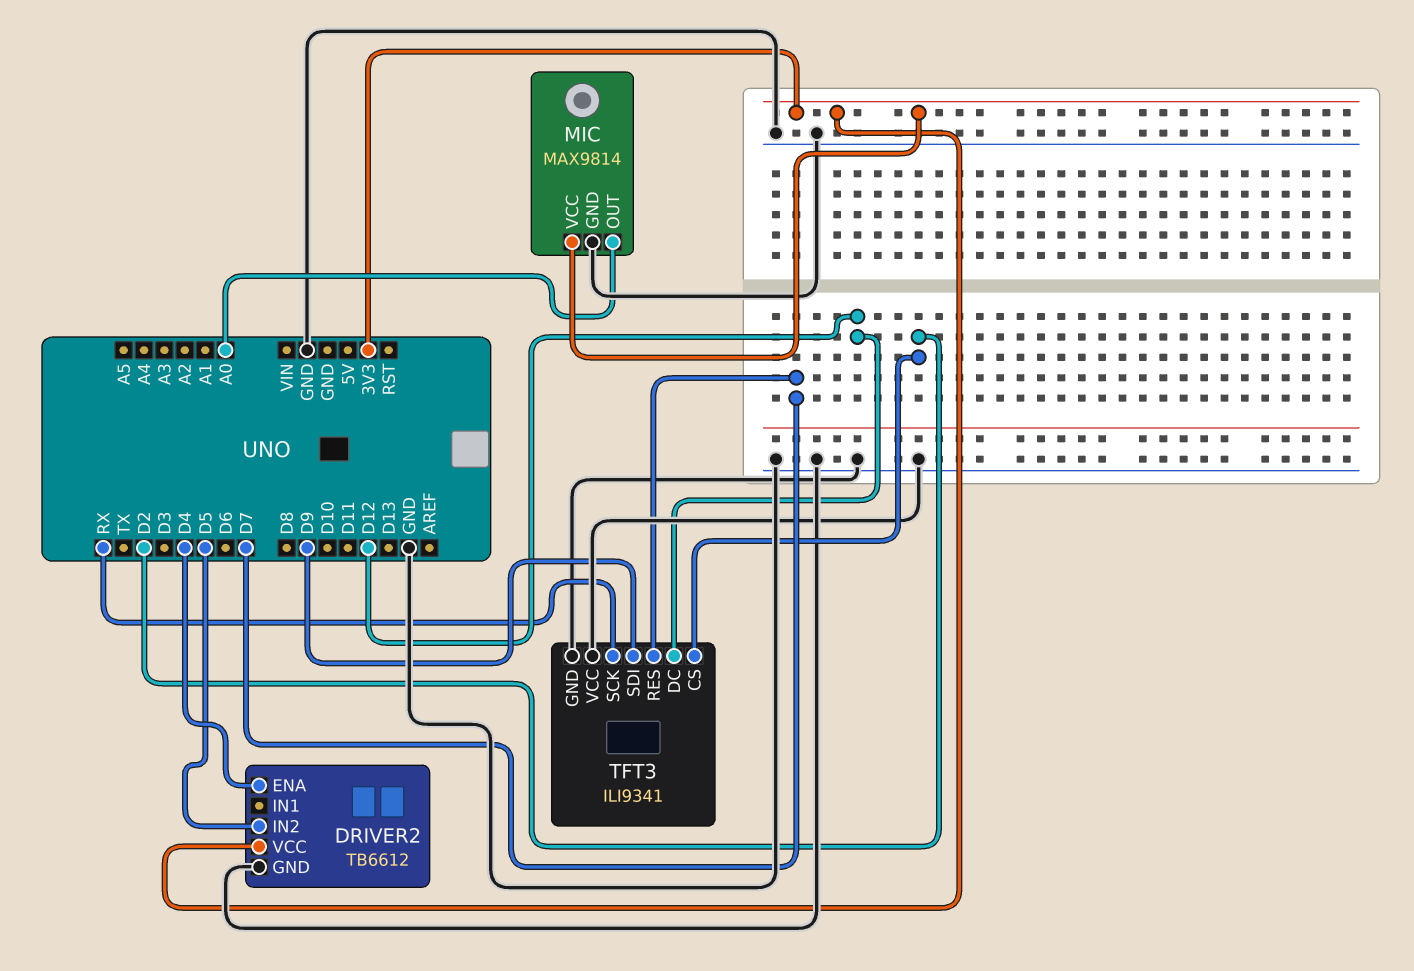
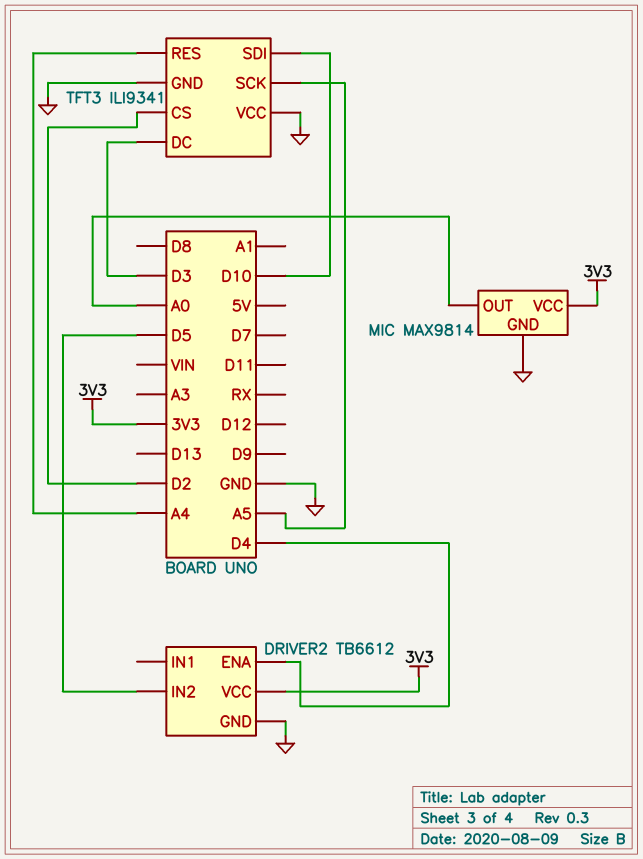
TFT3 pin DC: D12 -> D3
TFT3 pin RES: D7 -> A4
TFT3 pin SCK: RX -> A5
TFT3 pin SDI: D9 -> D10

